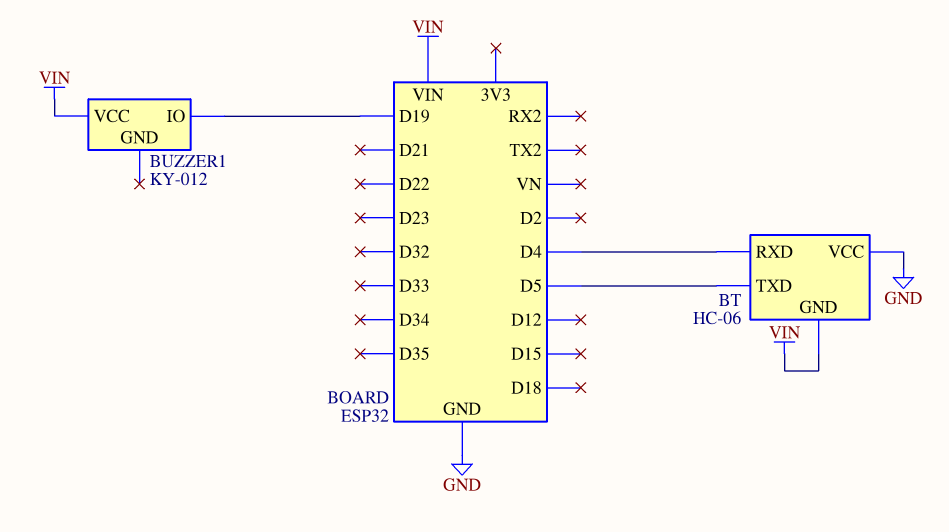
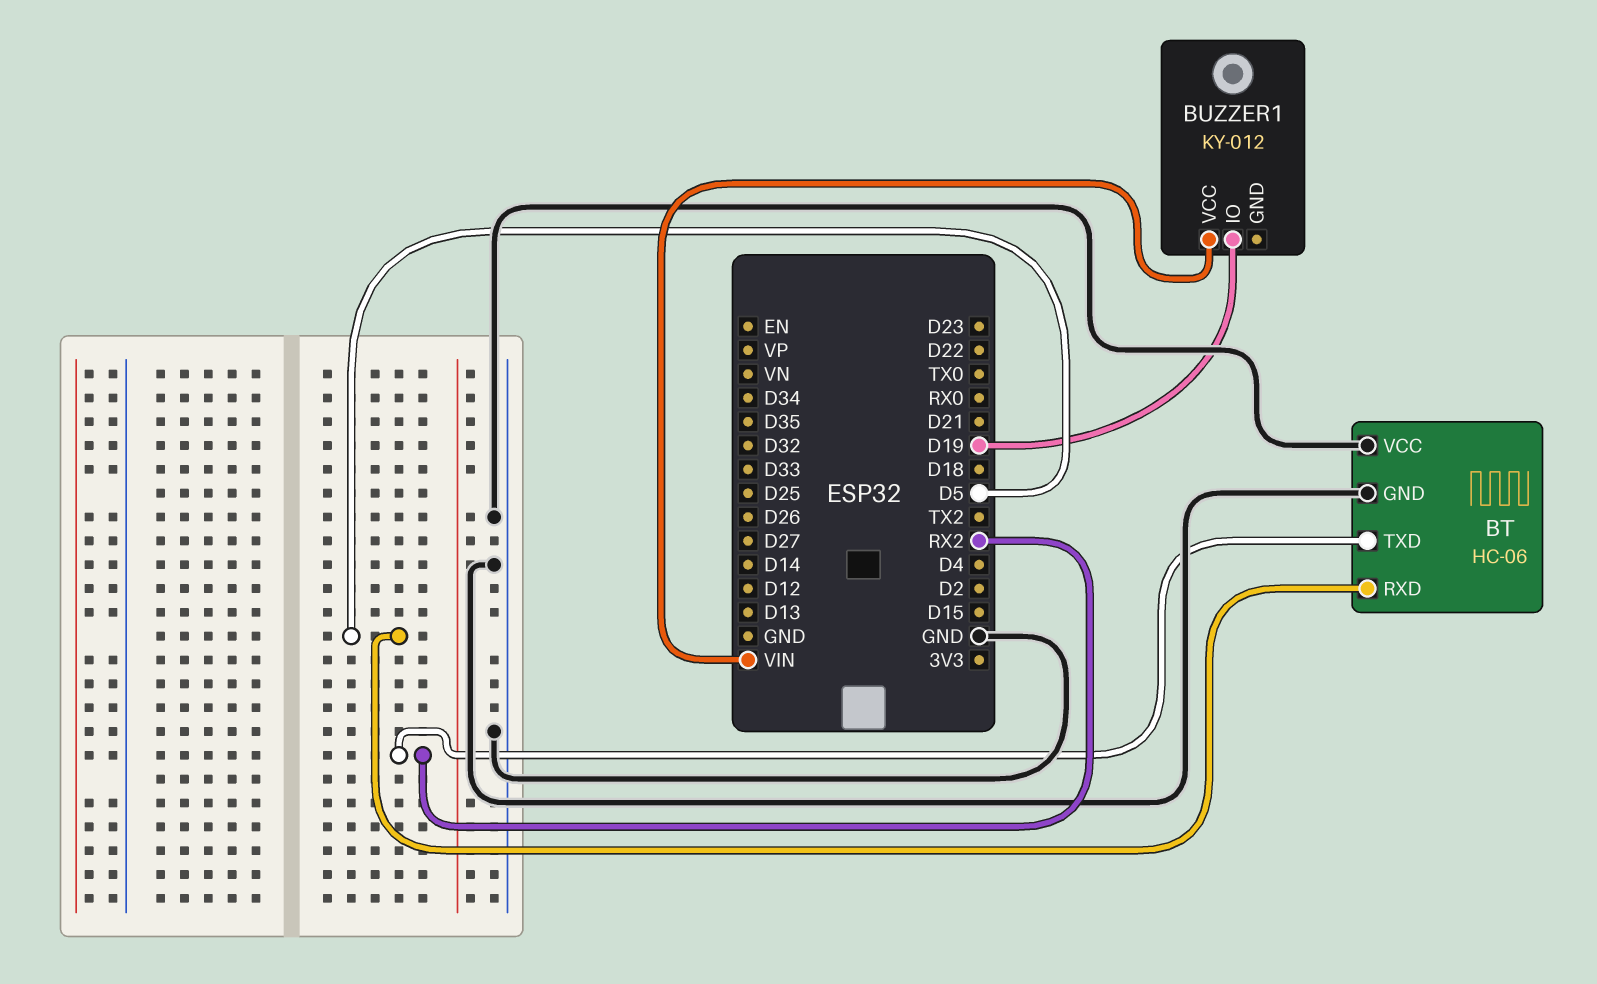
BT pin GND: VIN -> GND
BT pin RXD: D4 -> D5
BT pin TXD: D5 -> RX2

